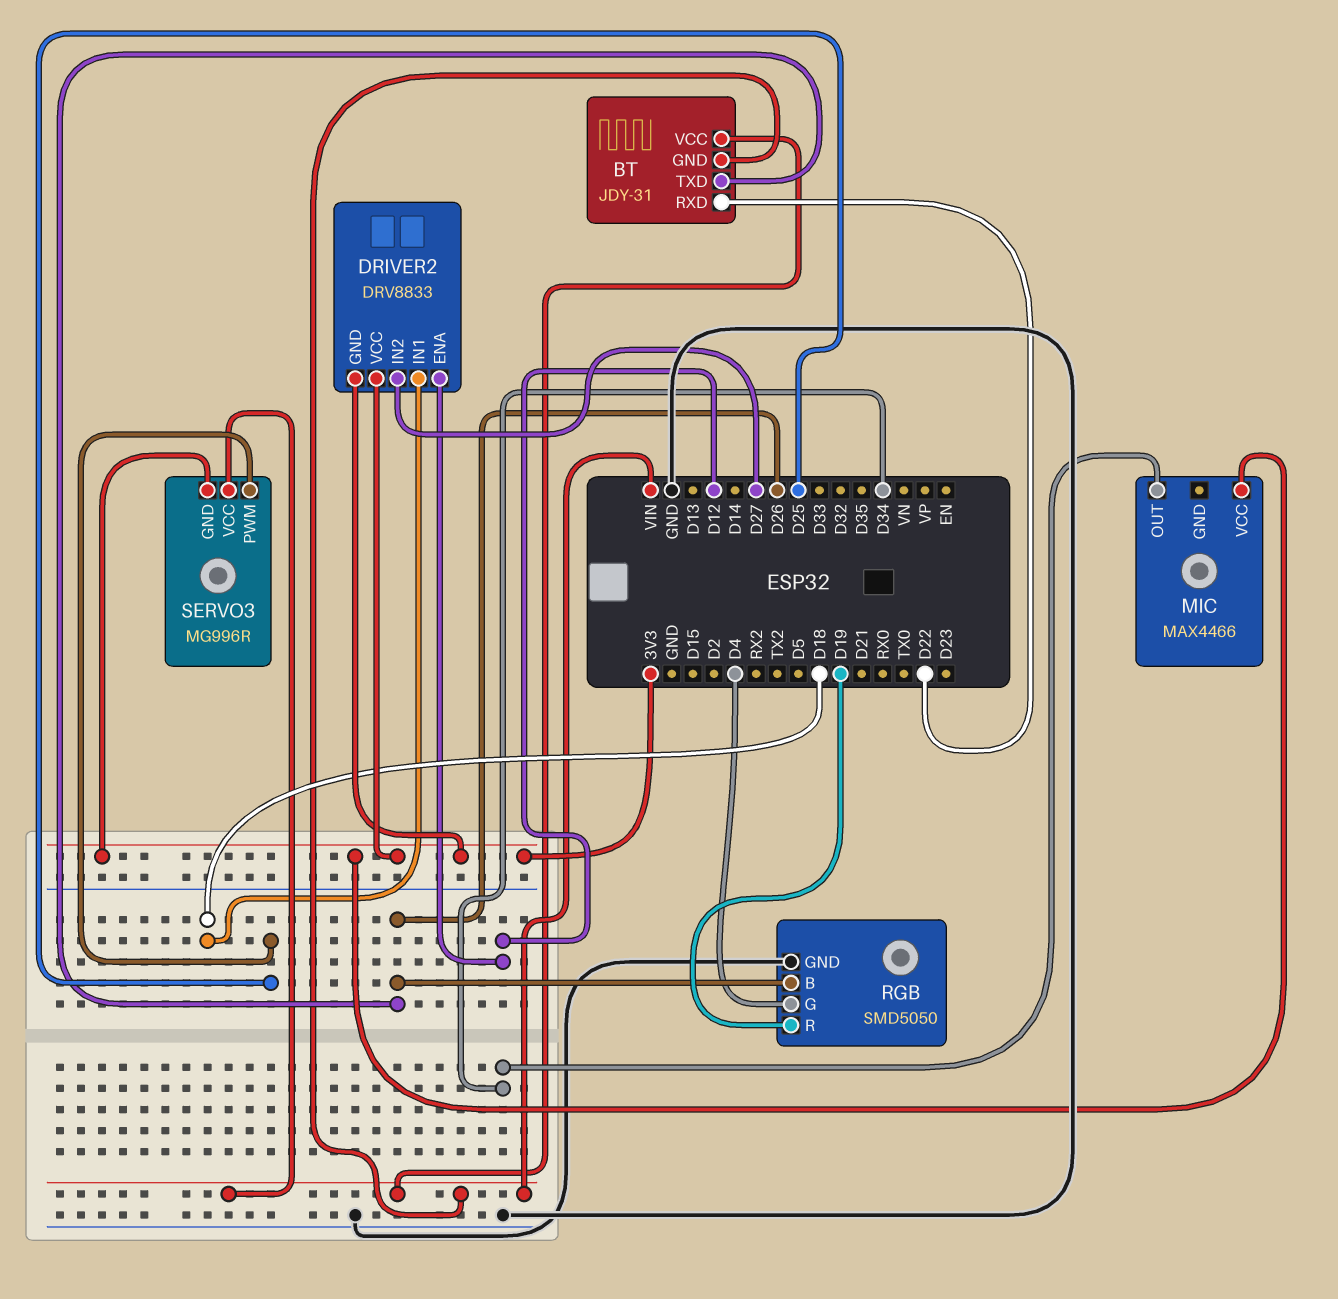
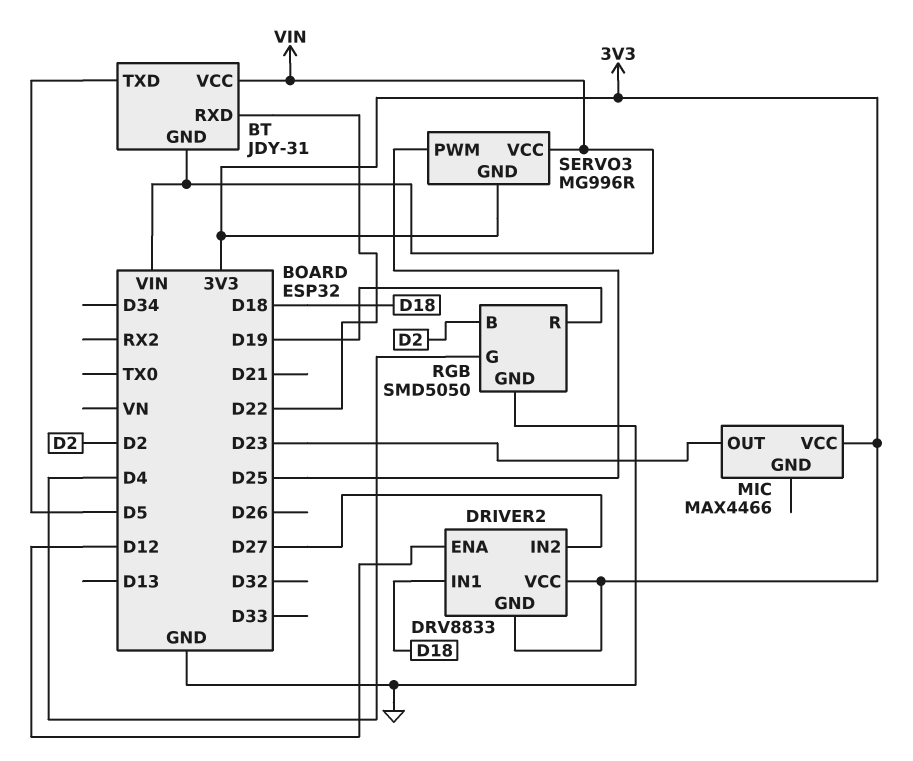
BT pin TXD: D26 -> D5
MIC pin OUT: D34 -> D23
RGB pin B: D26 -> D2

